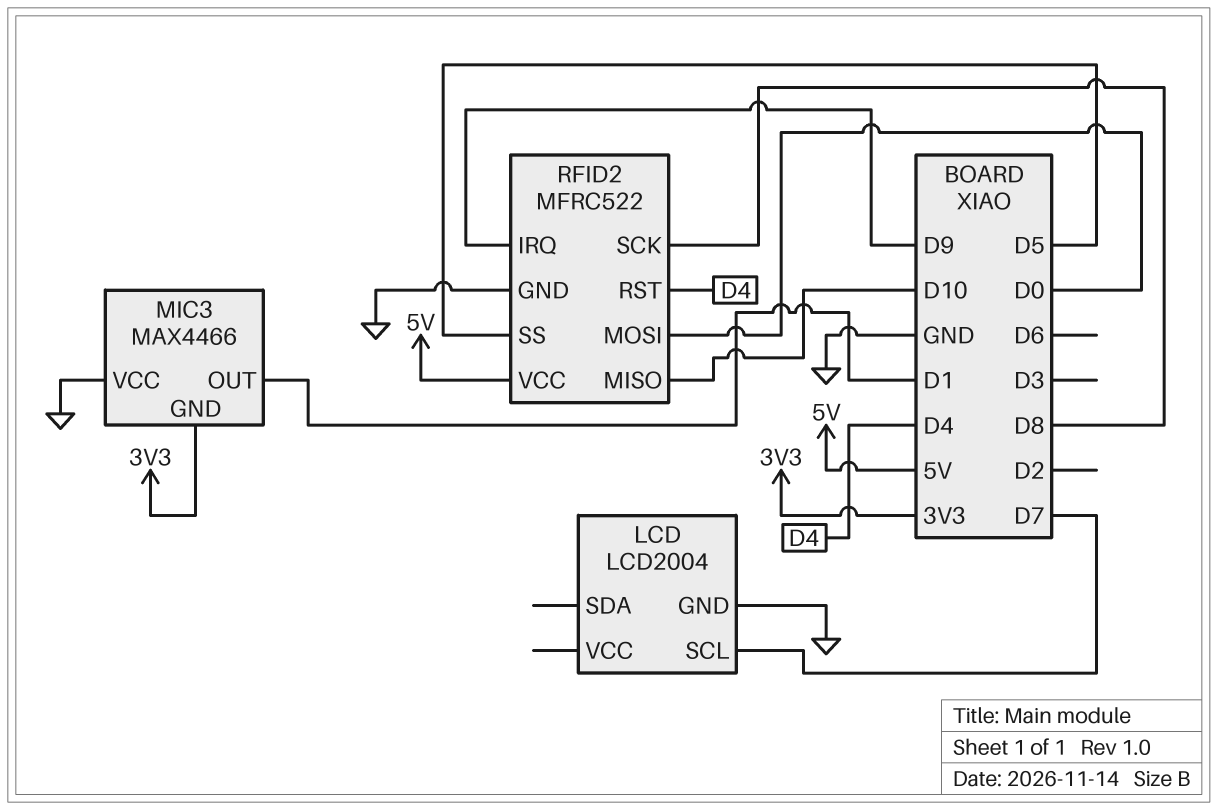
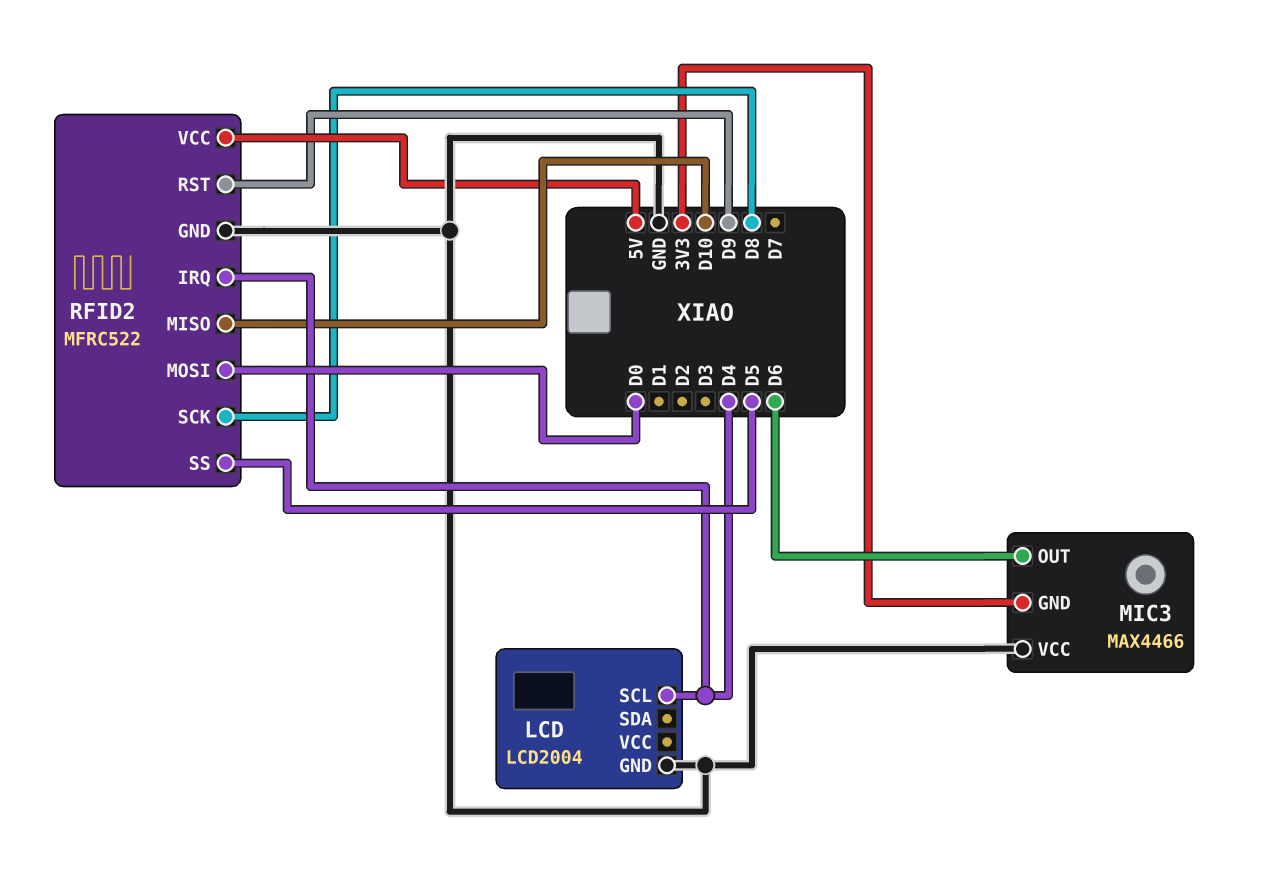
LCD pin SCL: D7 -> D4
MIC3 pin OUT: D1 -> D6
RFID2 pin IRQ: D9 -> D4
RFID2 pin RST: D4 -> D9

